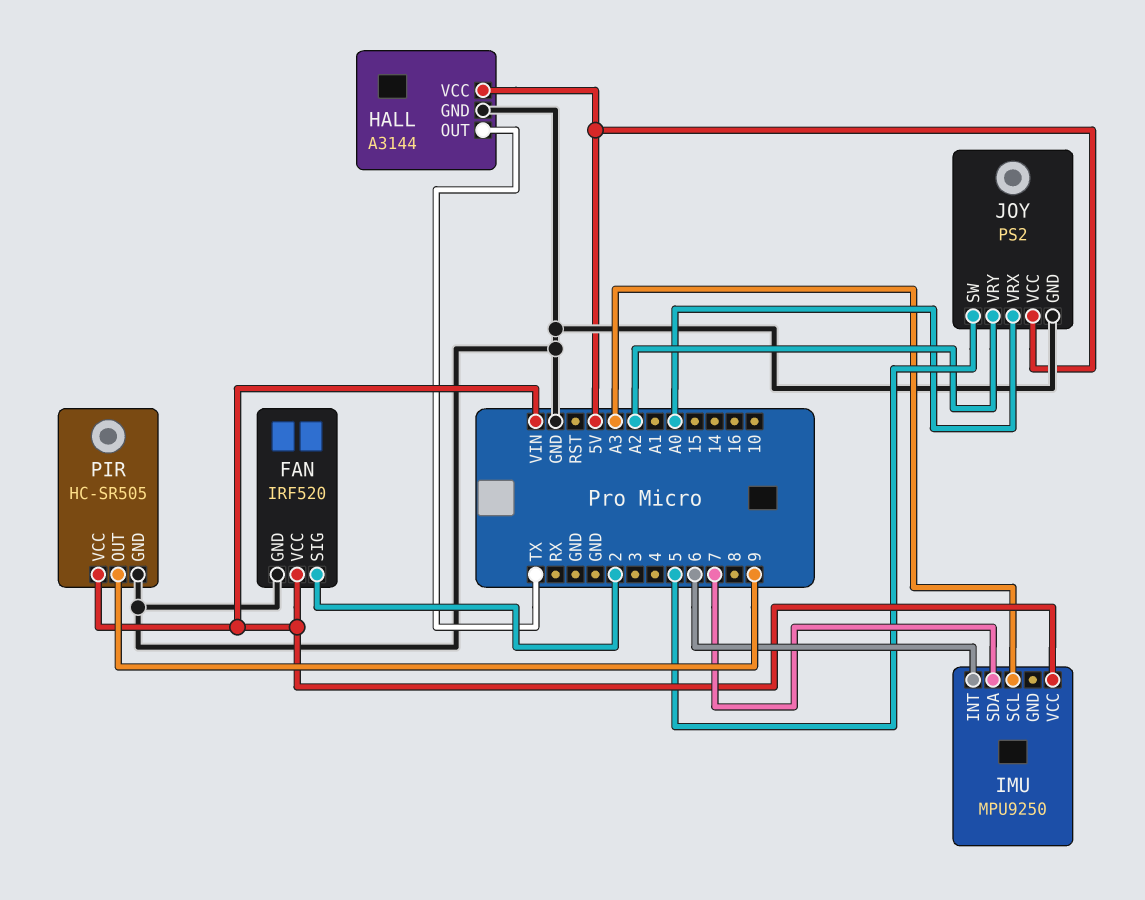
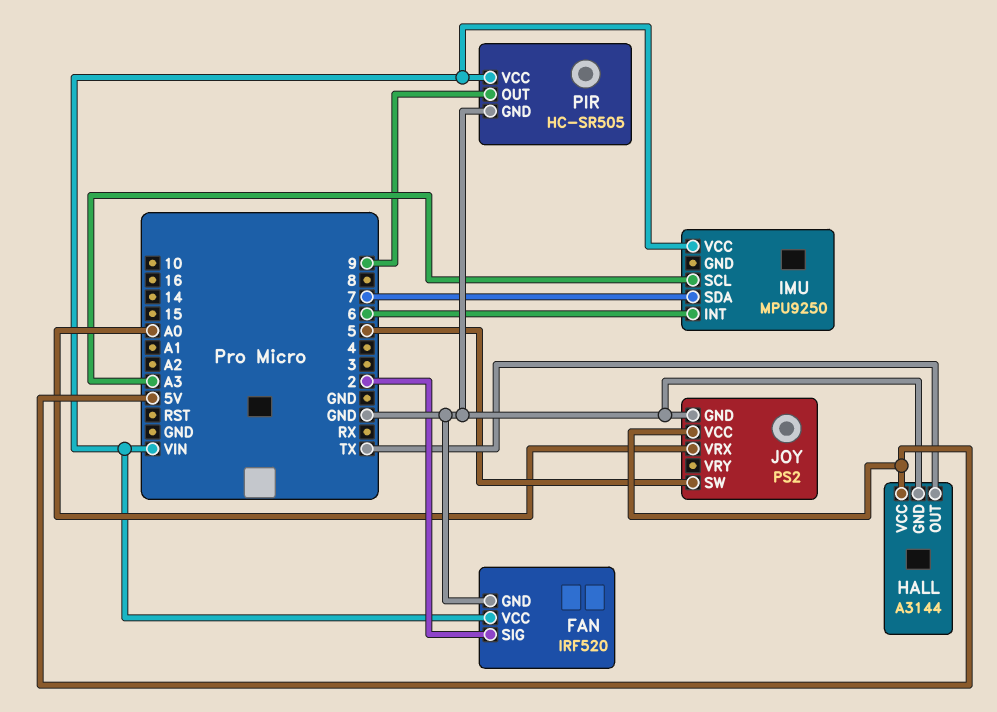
JOY pin VRY: A2 -> none

